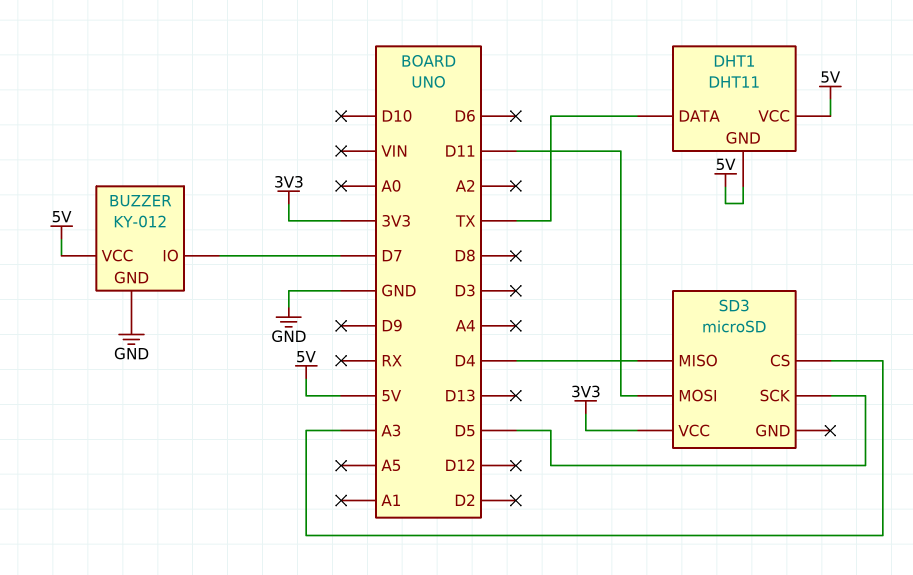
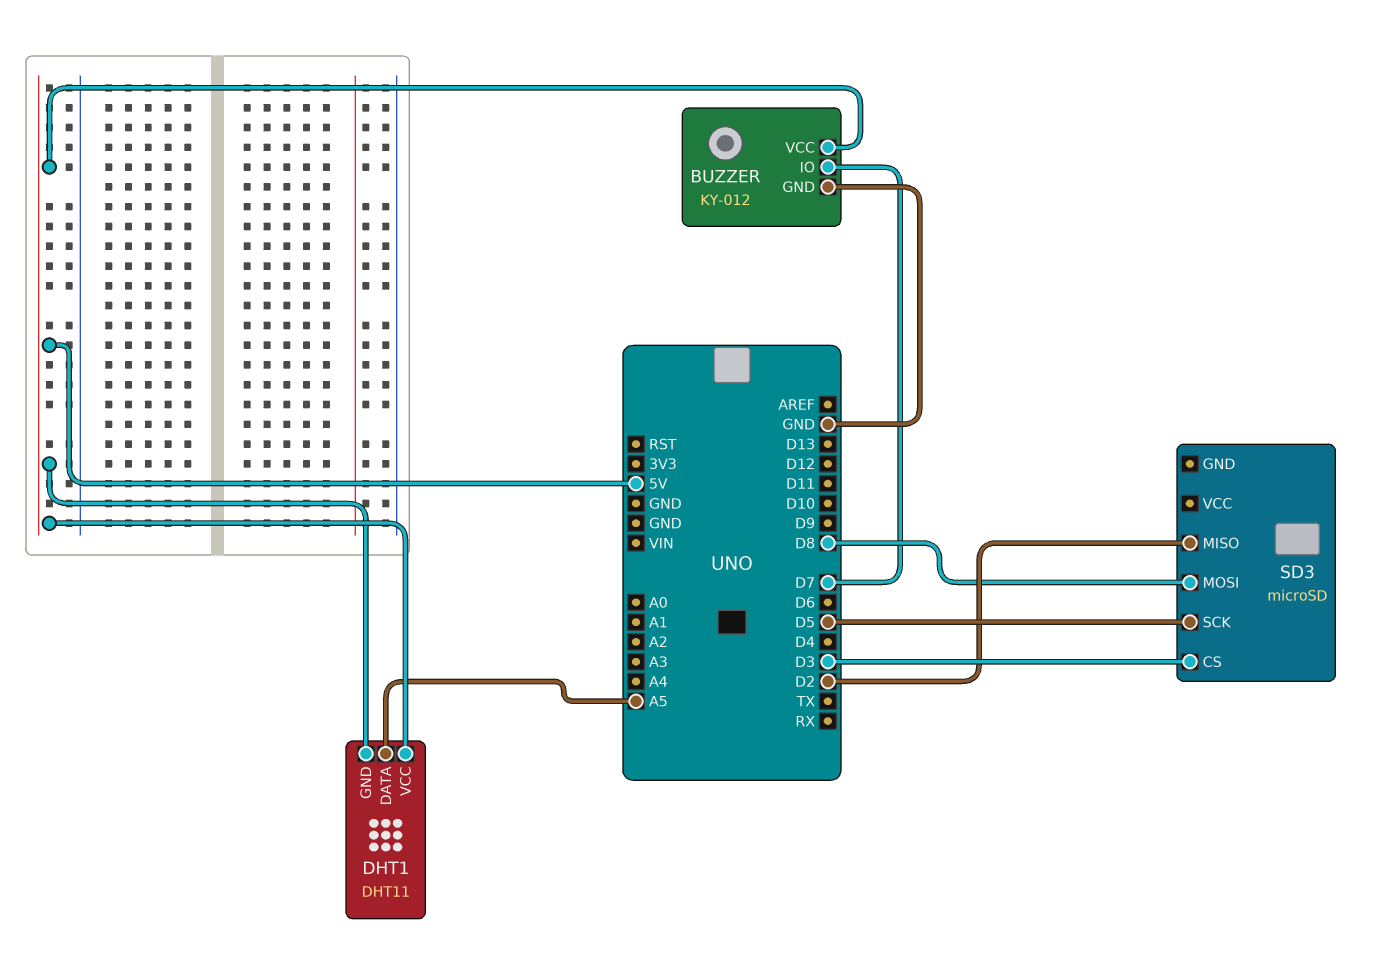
DHT1 pin DATA: TX -> A5
SD3 pin CS: A3 -> D3
SD3 pin MISO: D4 -> D2
SD3 pin MOSI: D11 -> D8
SD3 pin VCC: 3V3 -> none

